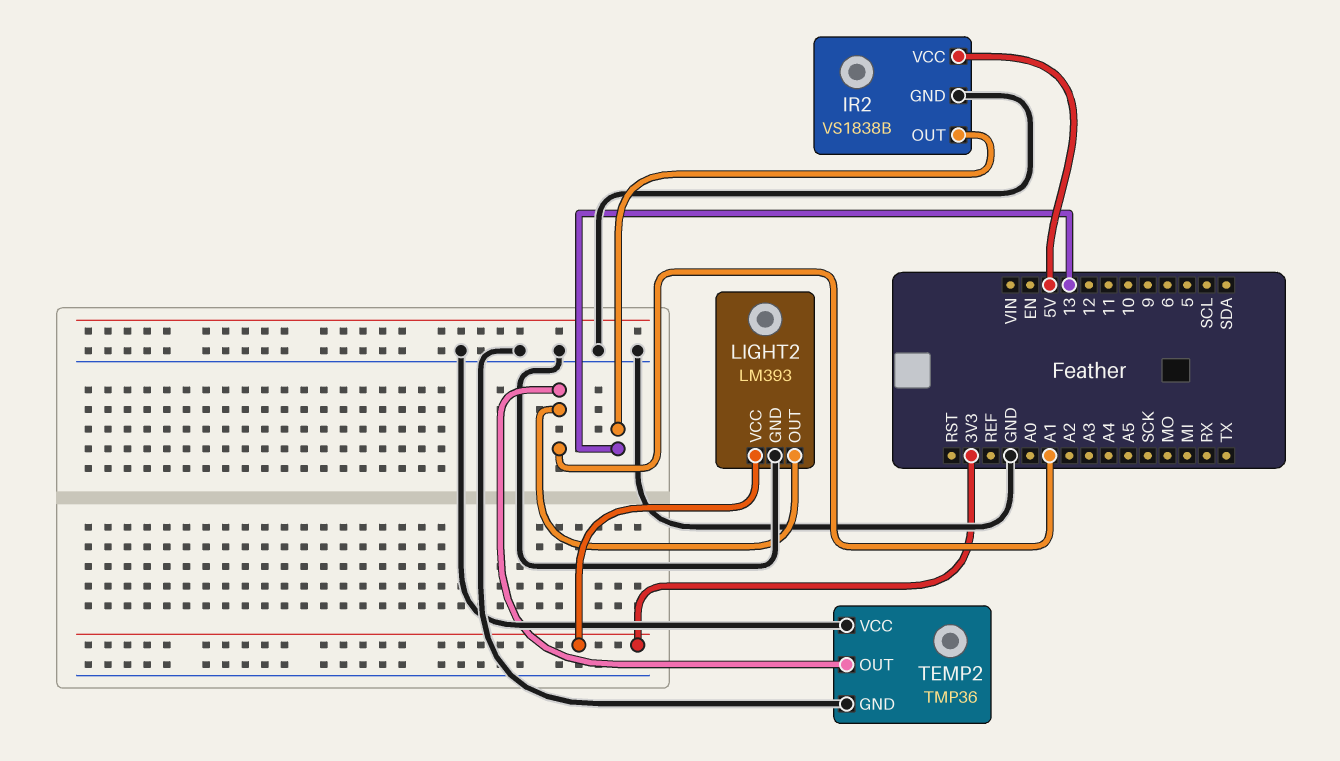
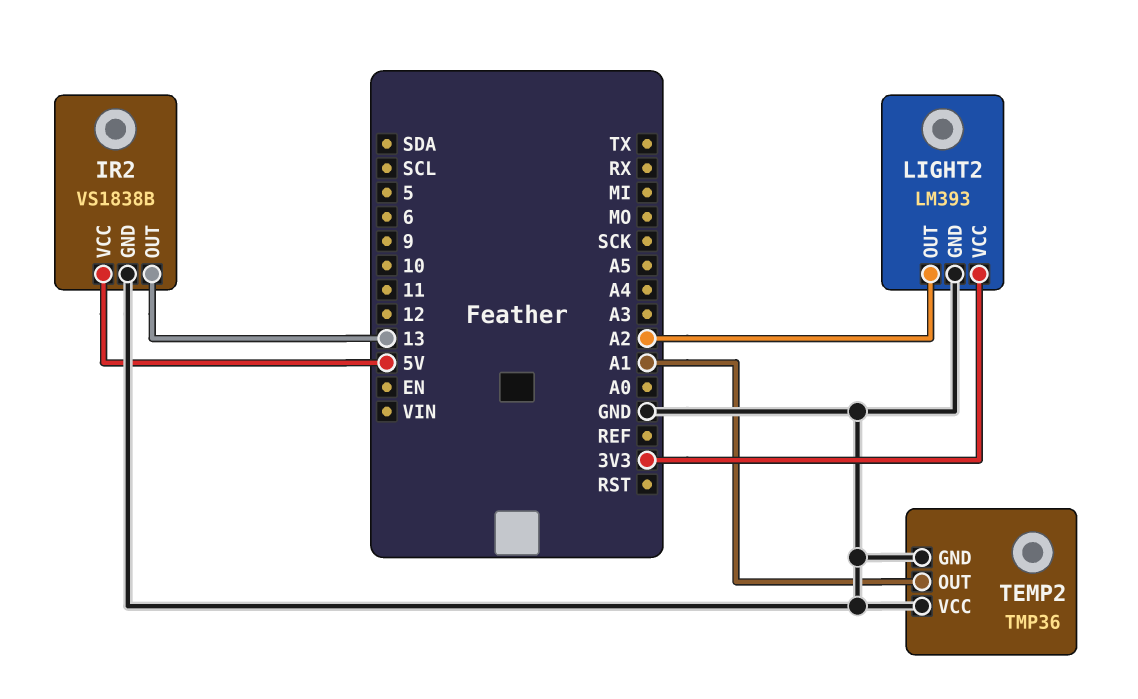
LIGHT2 pin OUT: A1 -> A2

